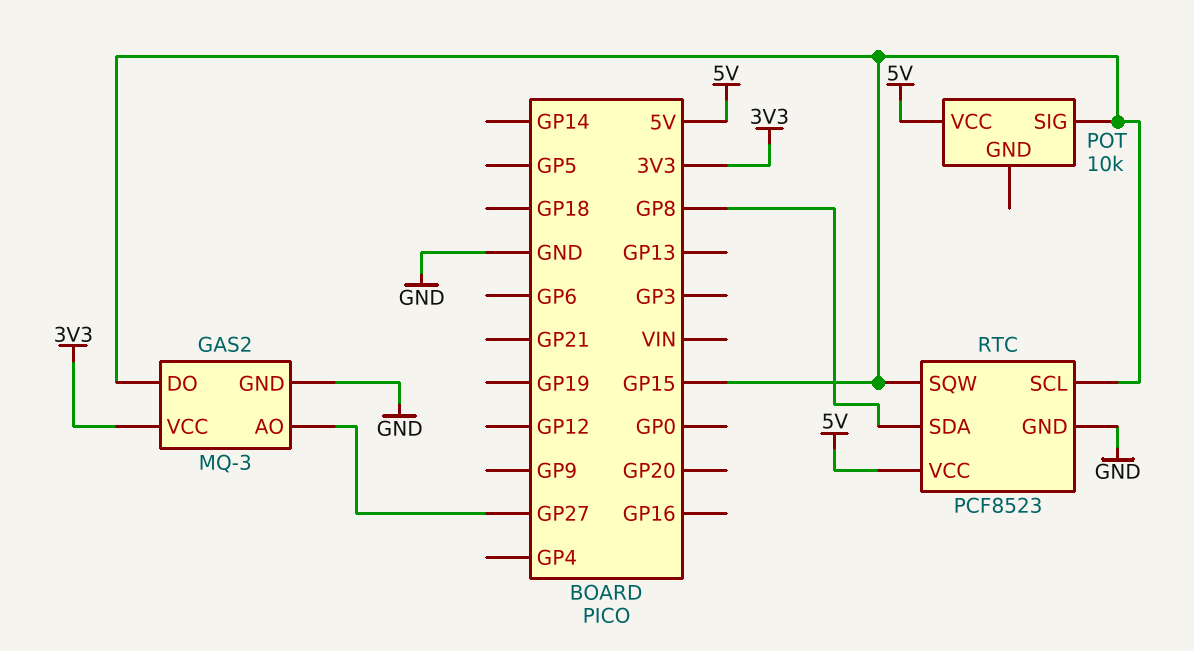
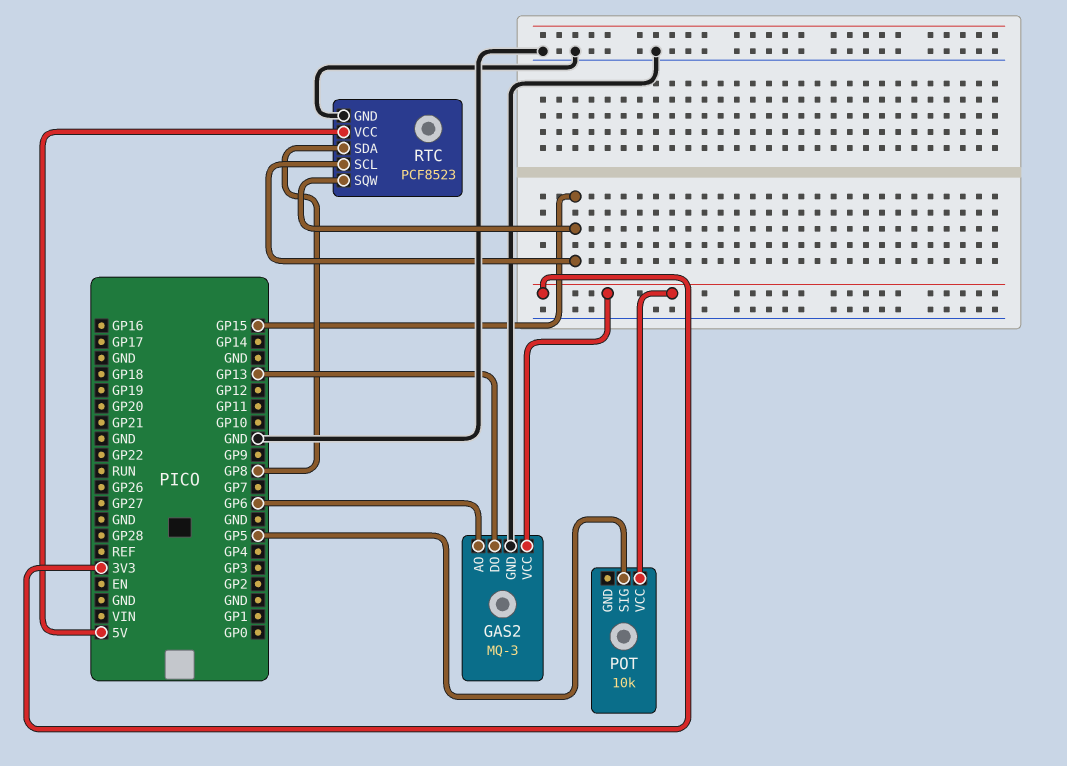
GAS2 pin AO: GP27 -> GP6
GAS2 pin DO: GP15 -> GP13
POT pin SIG: GP15 -> GP5
POT pin VCC: 5V -> 3V3

